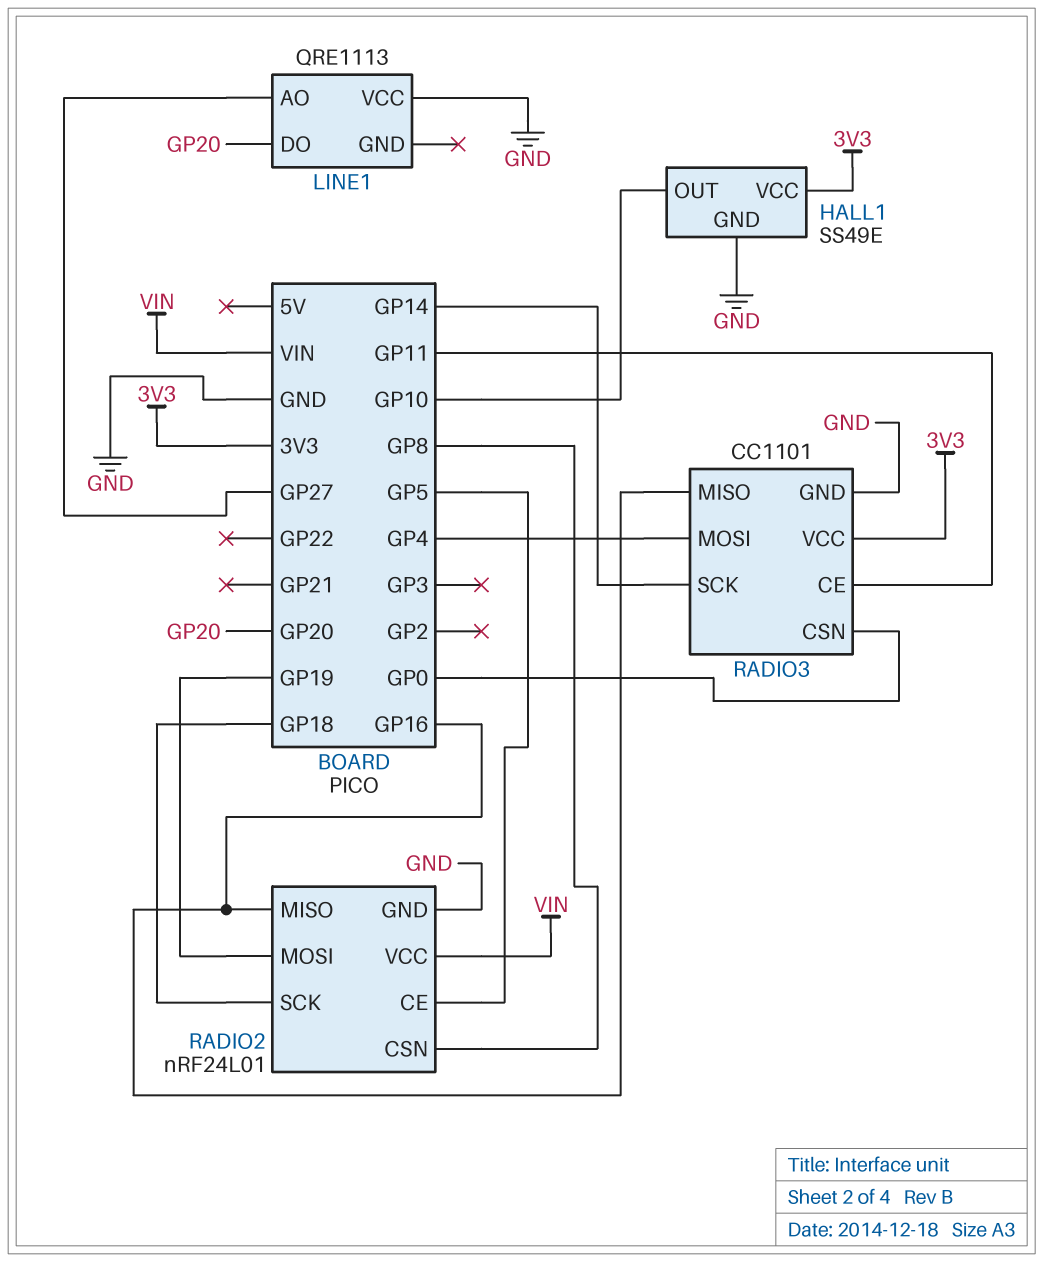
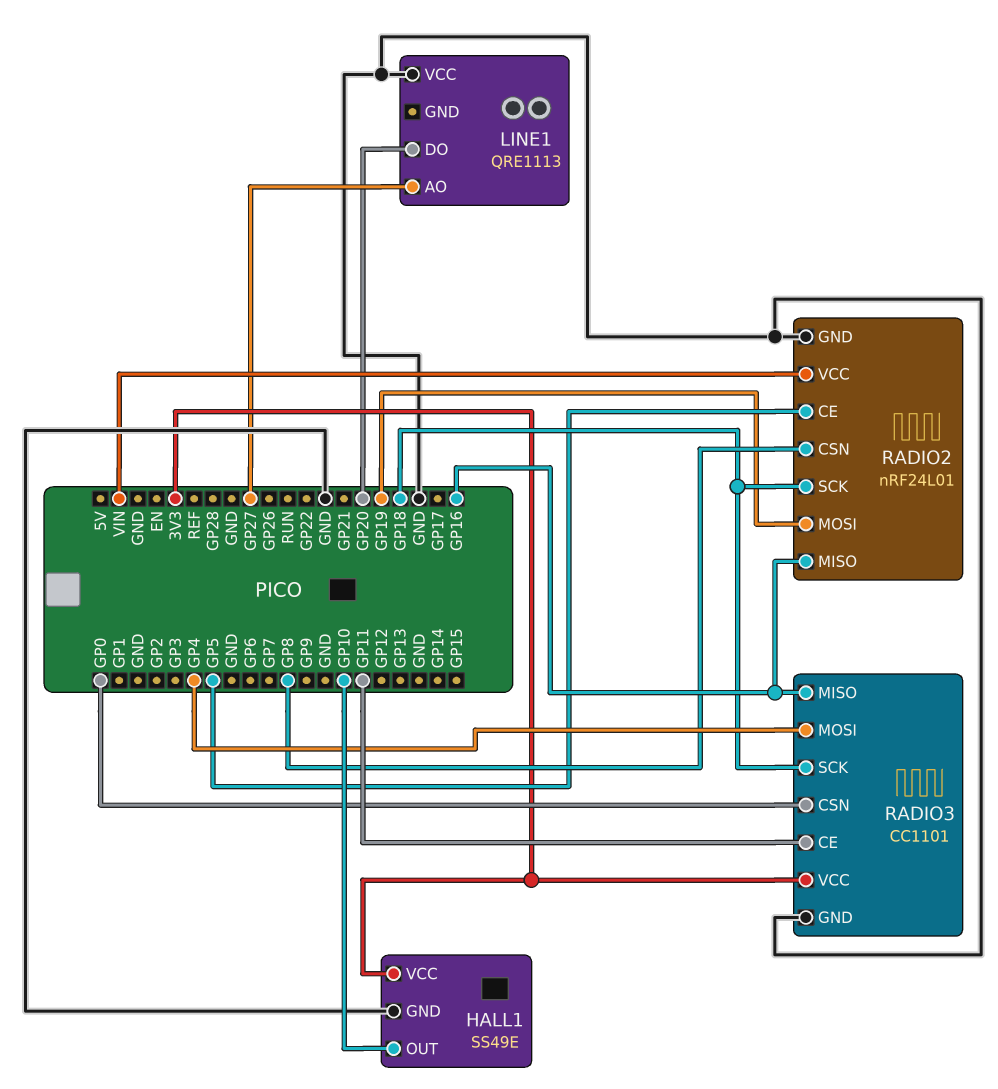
RADIO3 pin SCK: GP14 -> GP18

